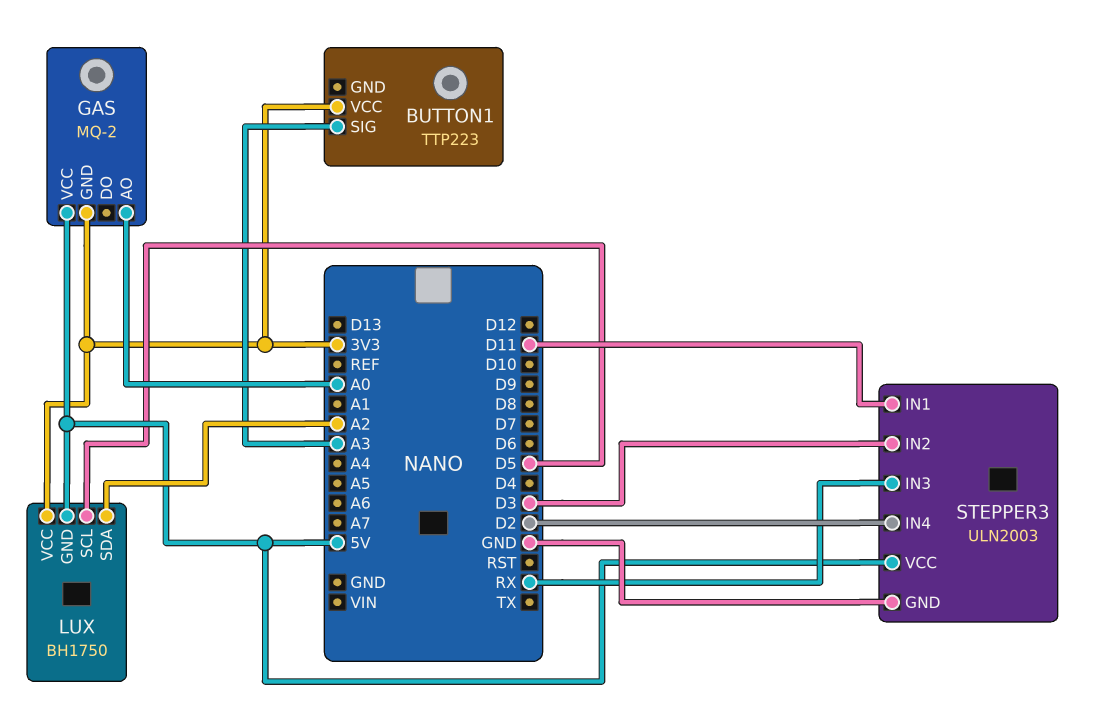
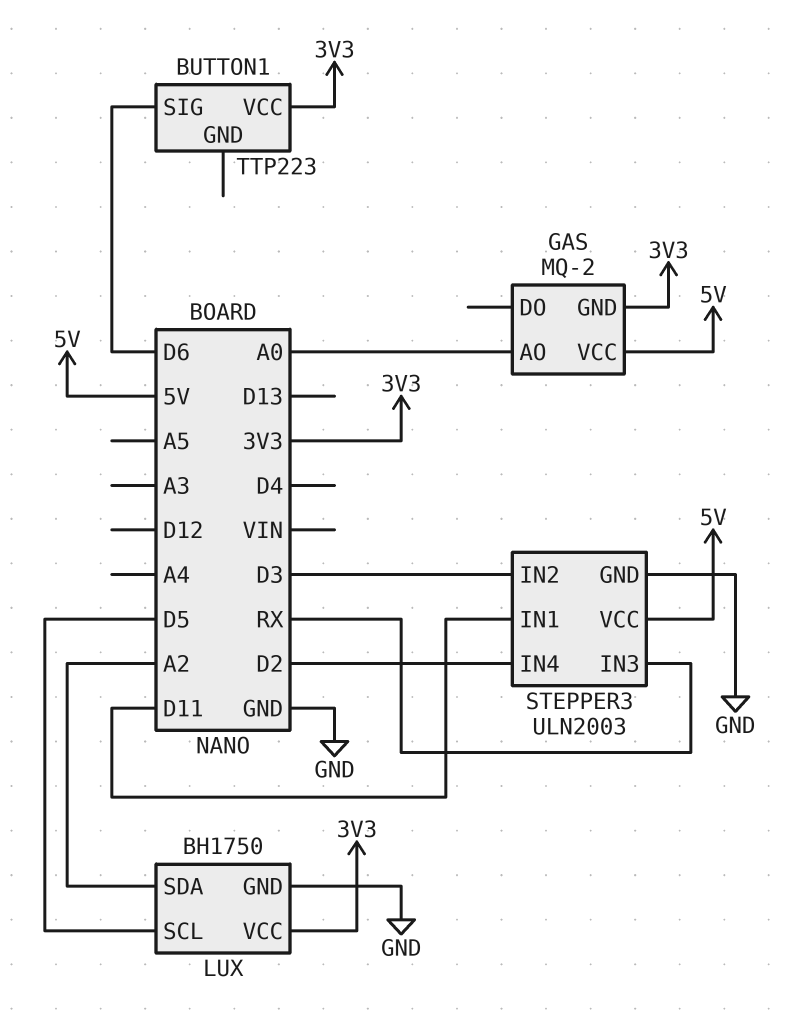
BUTTON1 pin SIG: A3 -> D6
LUX pin GND: 5V -> GND

